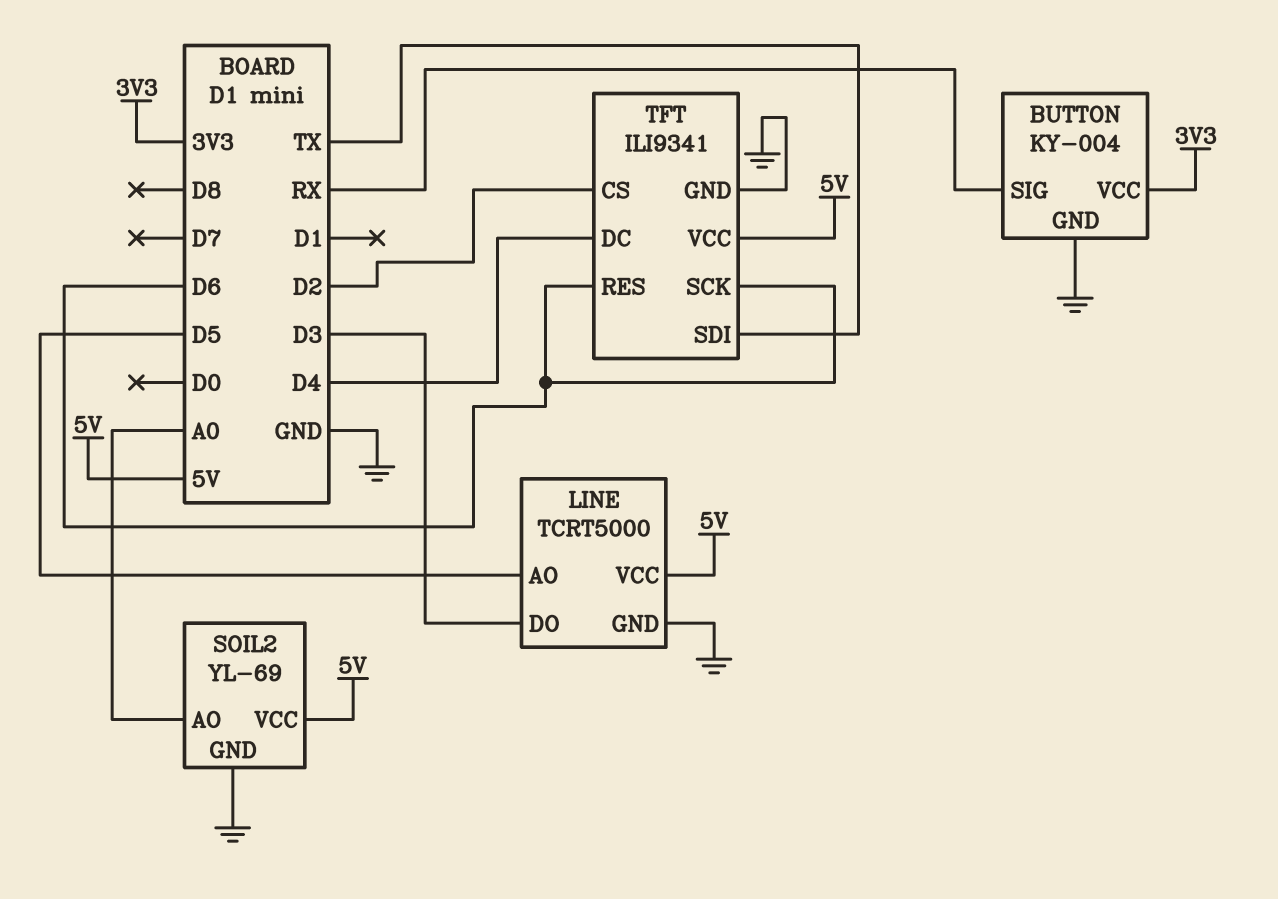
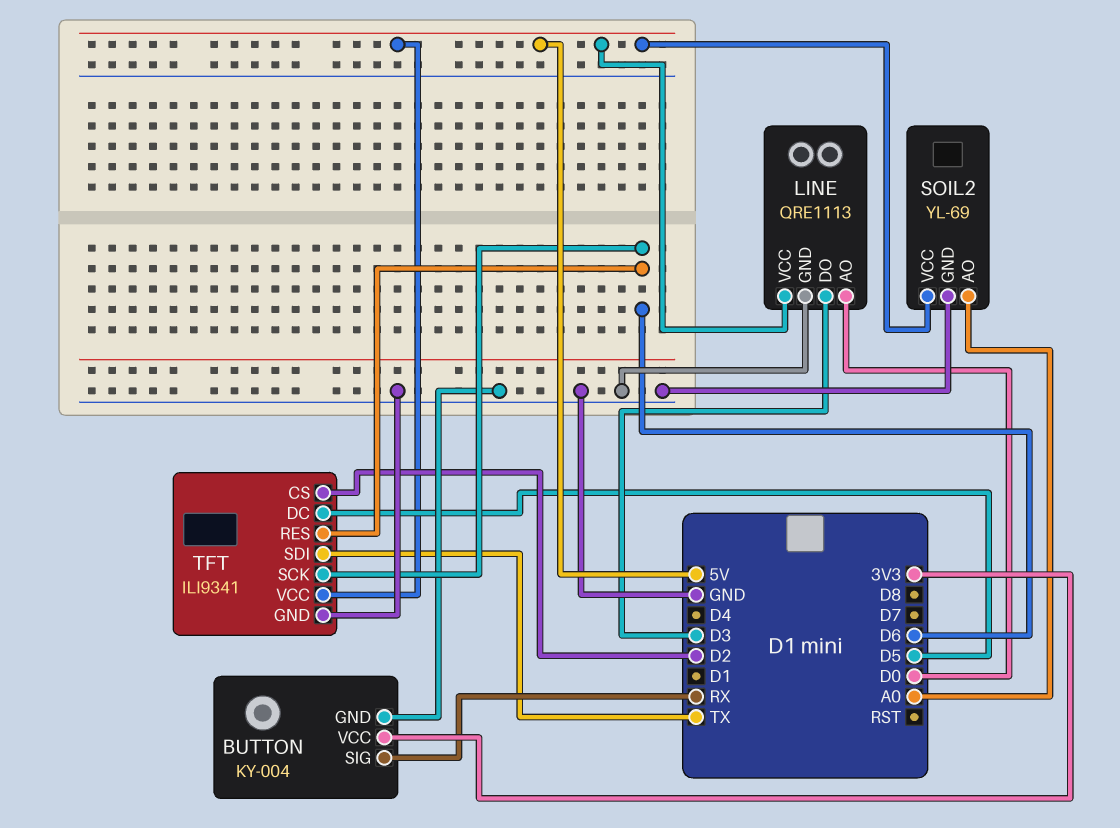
LINE: TCRT5000 -> QRE1113
LINE pin AO: D5 -> D0
TFT pin DC: D4 -> D5

